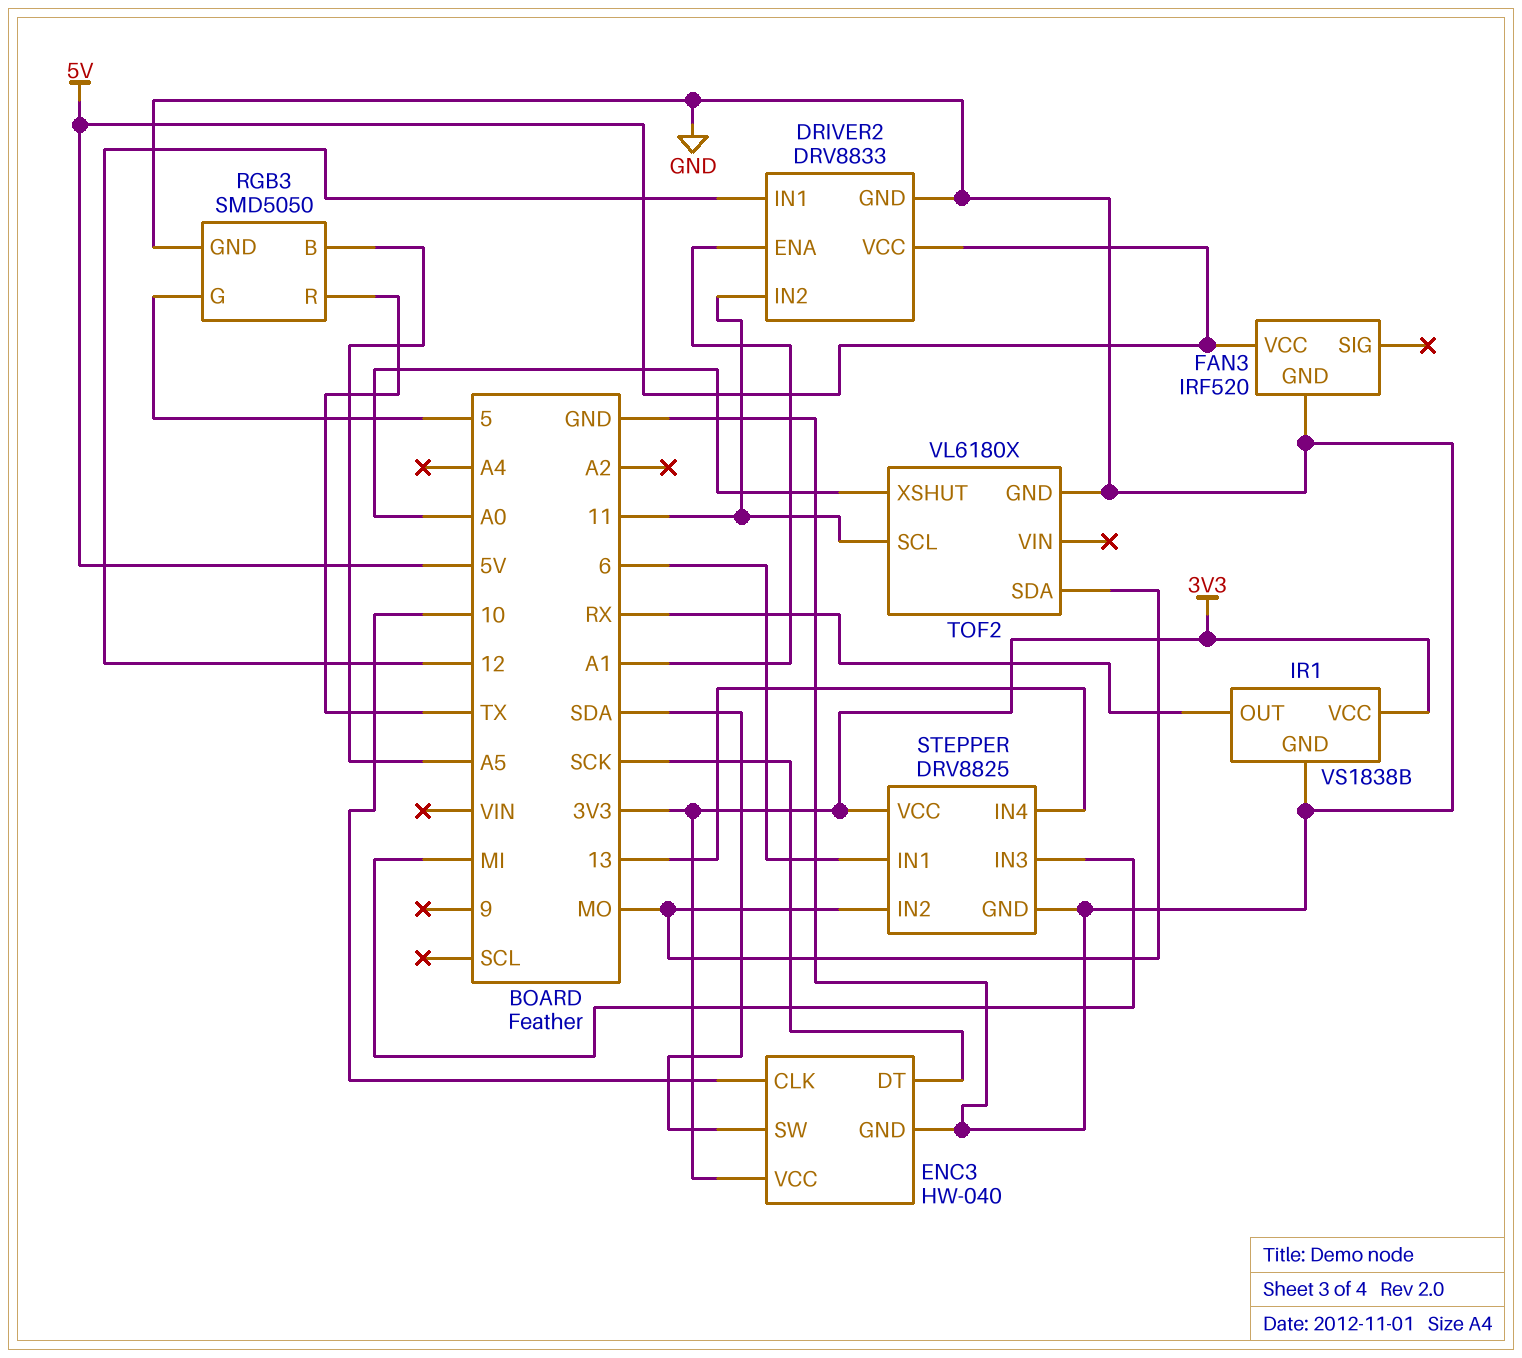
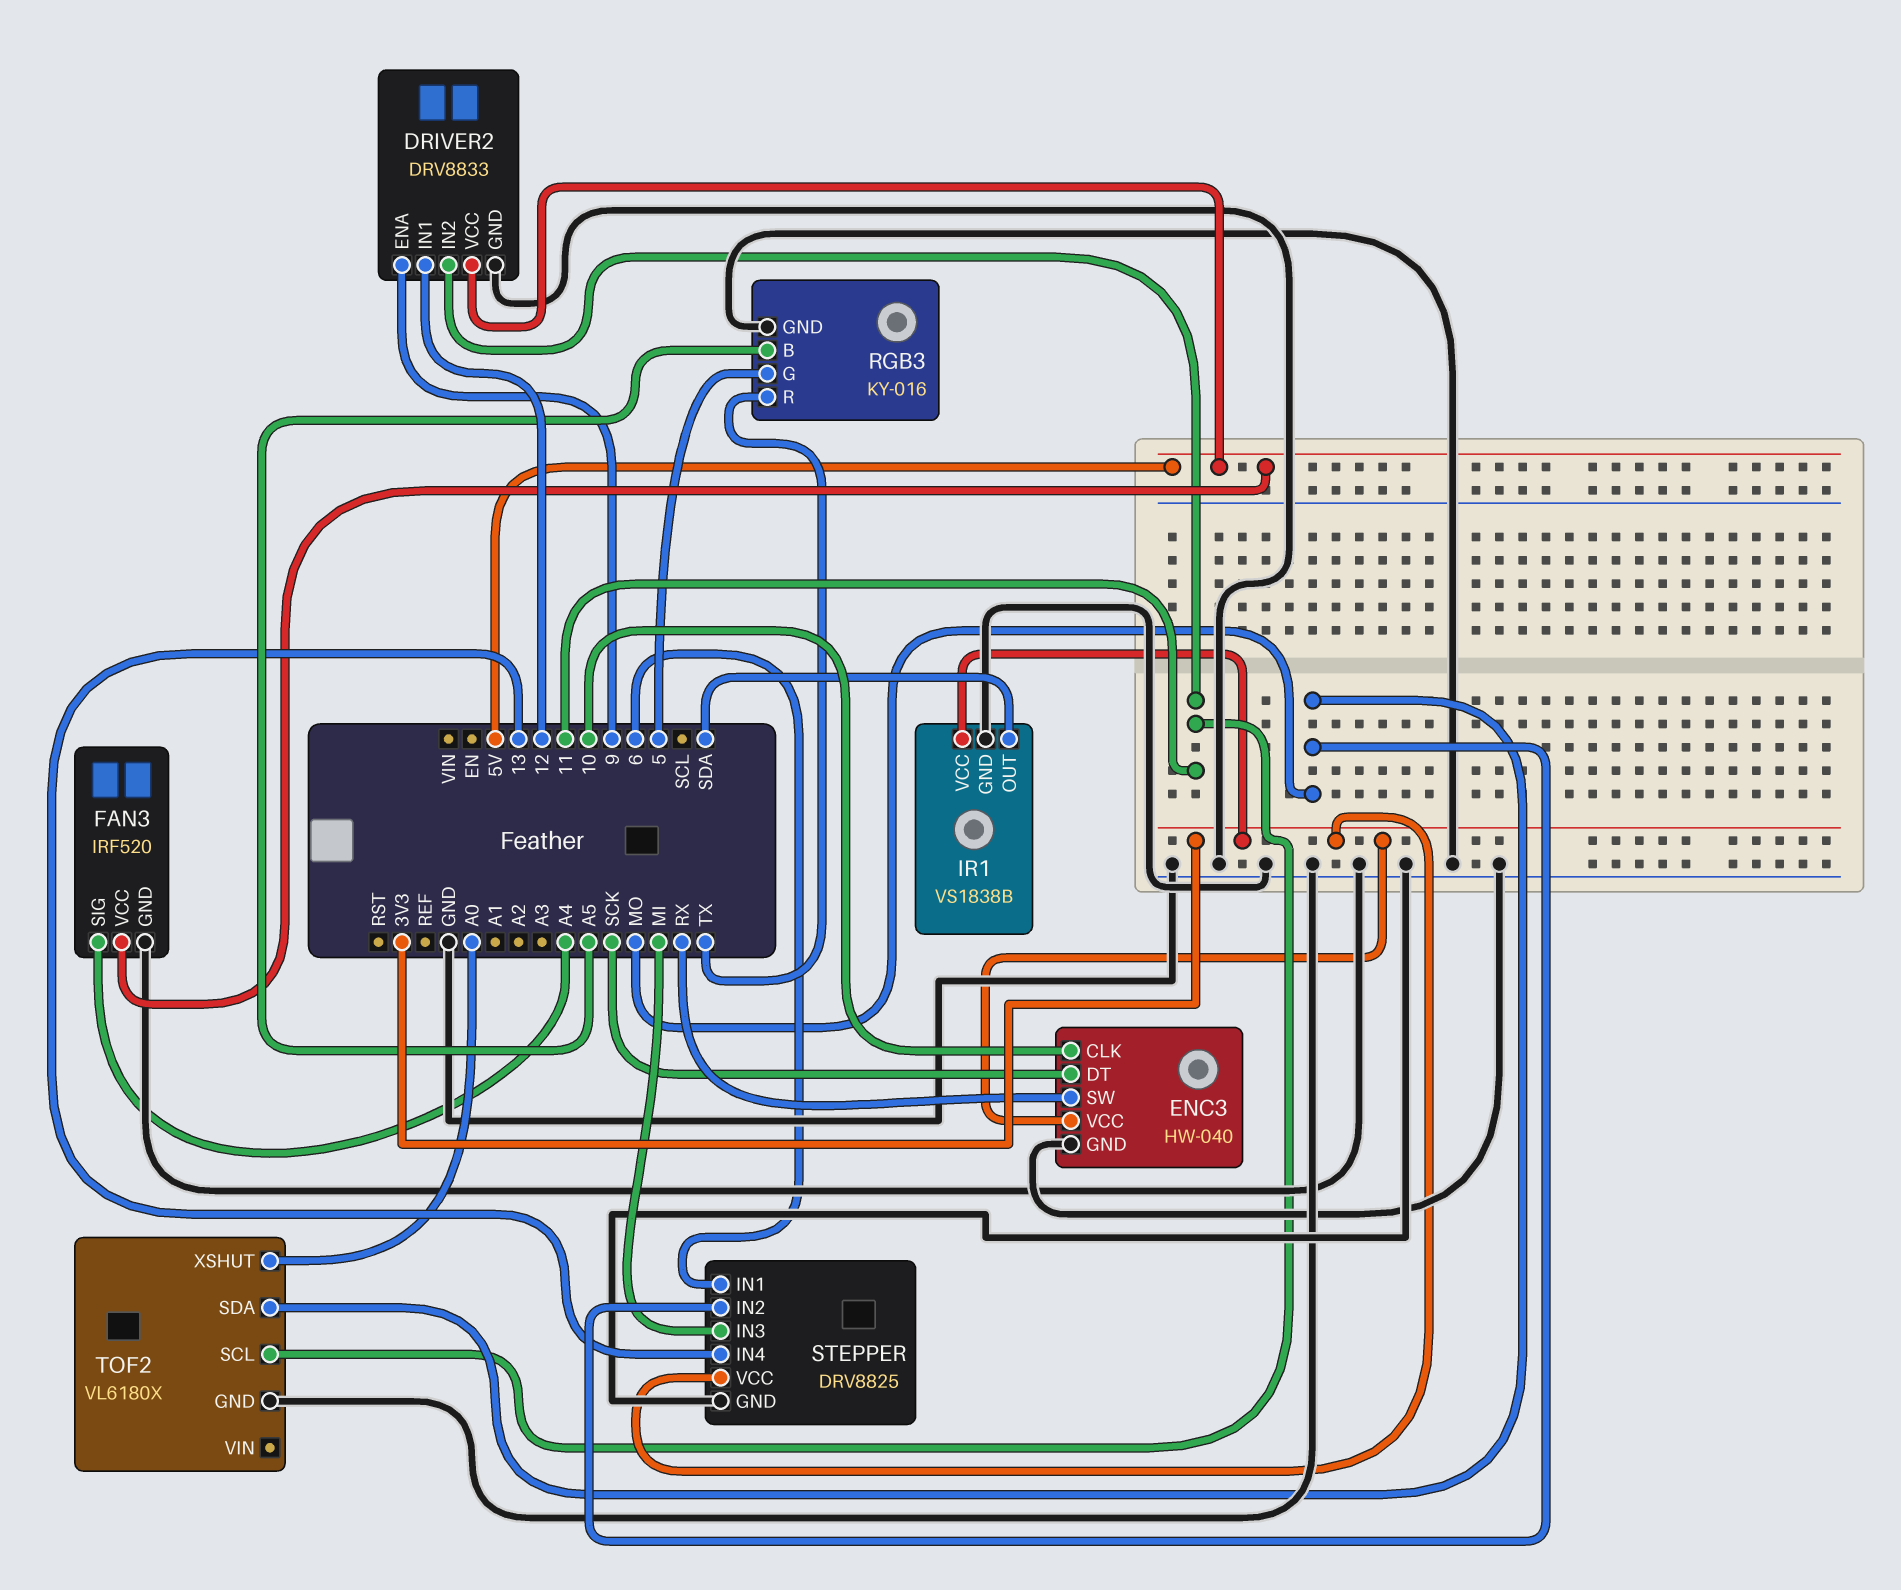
DRIVER2 pin ENA: A1 -> 9
ENC3 pin SW: SDA -> RX
FAN3 pin SIG: none -> A4
IR1 pin OUT: RX -> SDA
RGB3: SMD5050 -> KY-016

